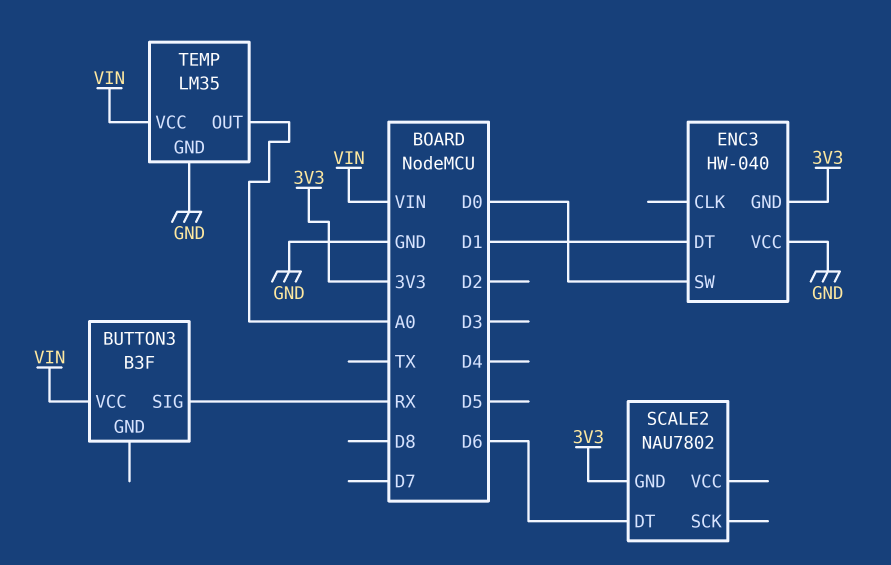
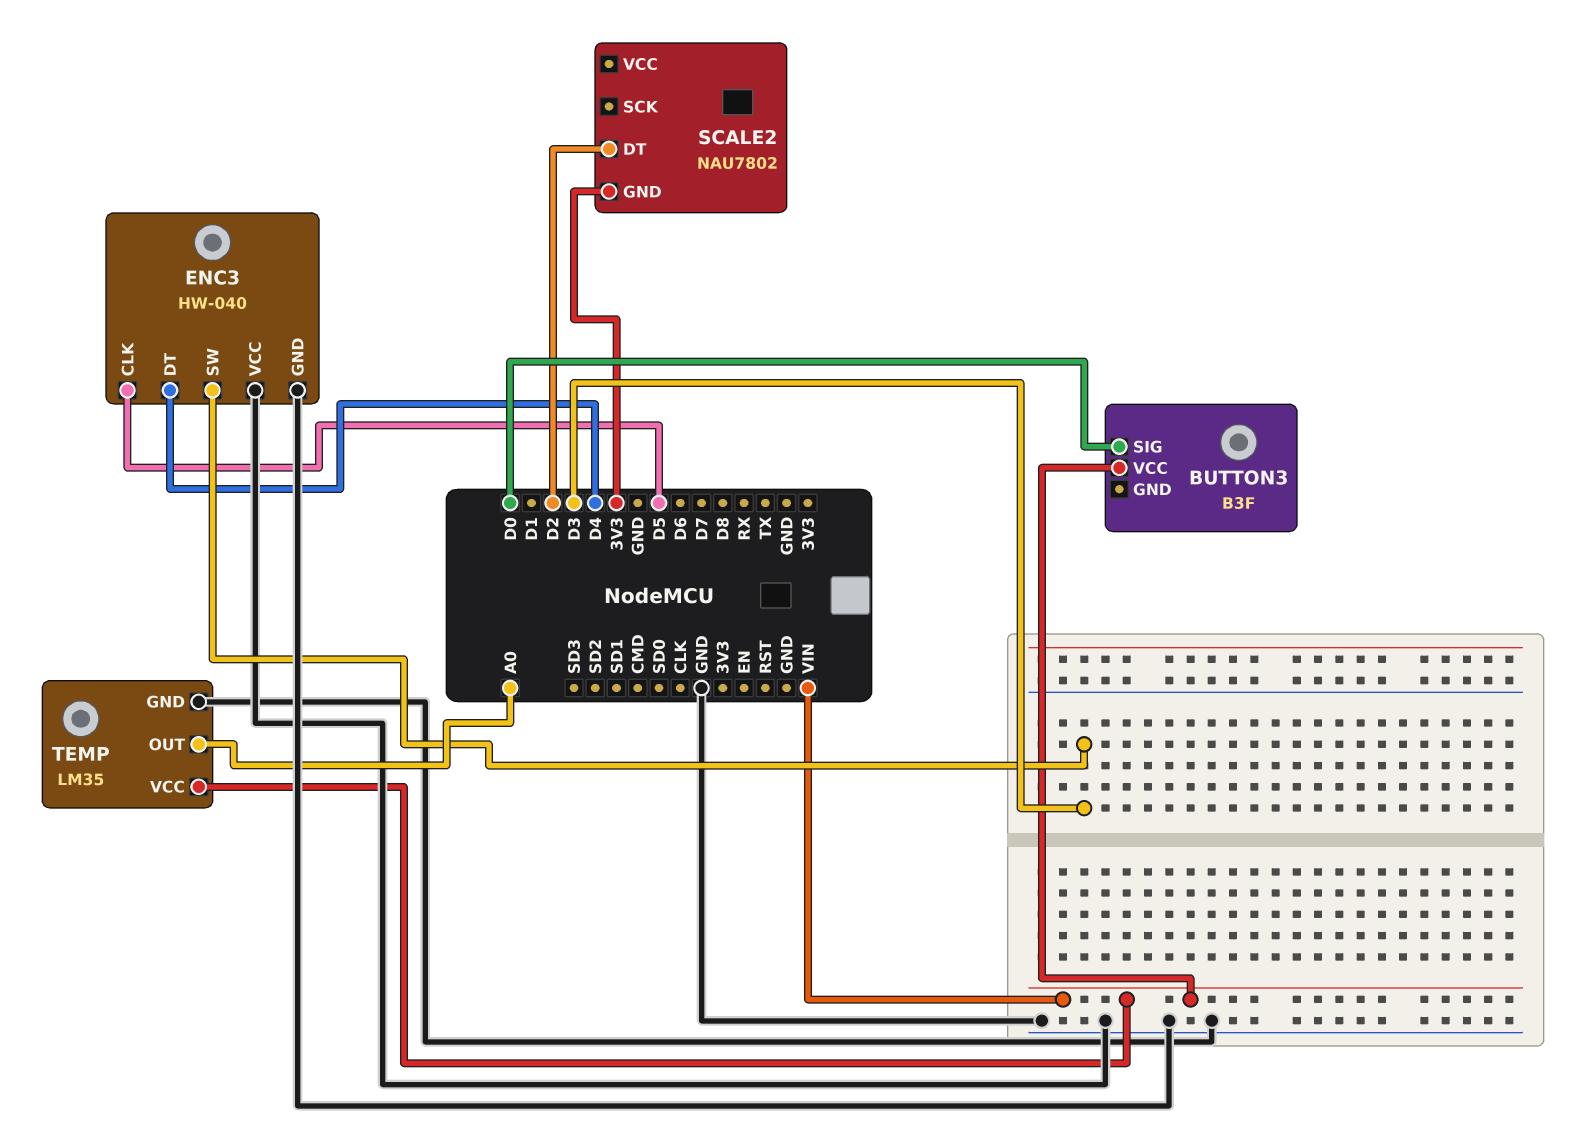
BUTTON3 pin SIG: RX -> D0
ENC3 pin CLK: none -> D5
ENC3 pin DT: D1 -> D4
ENC3 pin GND: 3V3 -> GND
ENC3 pin SW: D0 -> D3
SCALE2 pin DT: D6 -> D2

